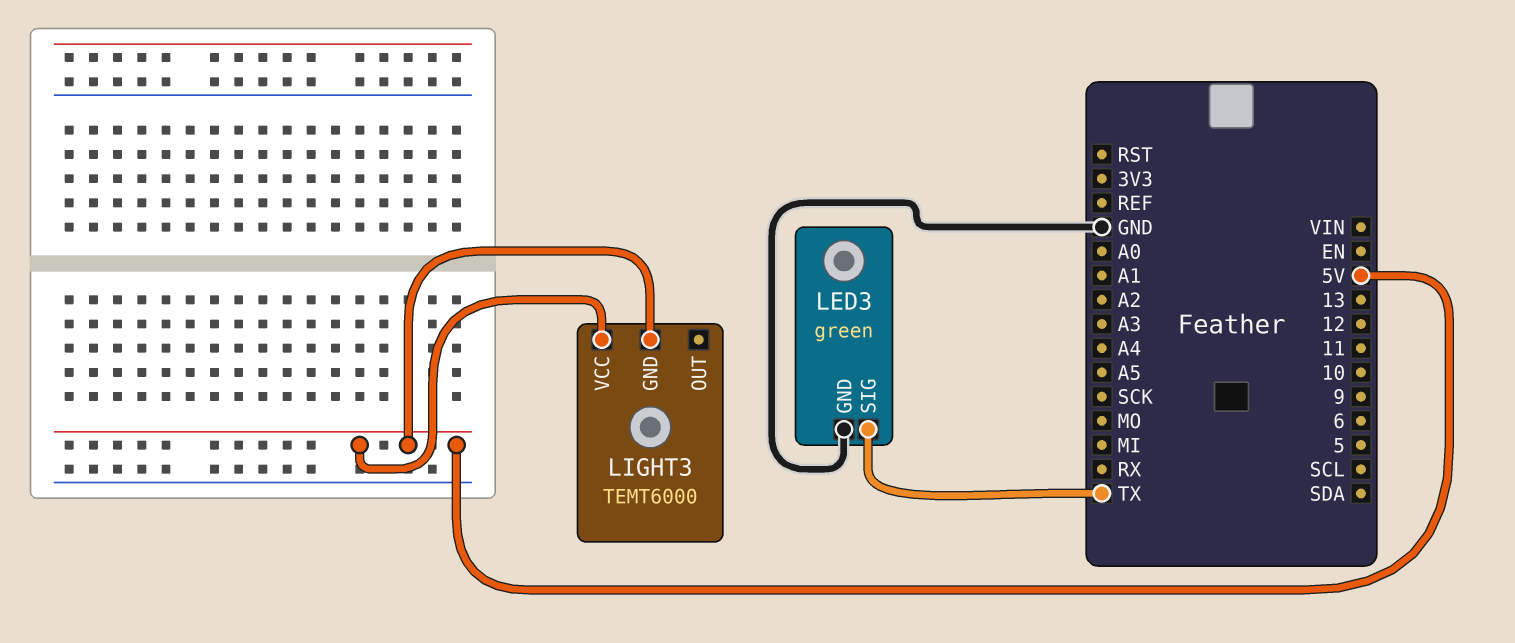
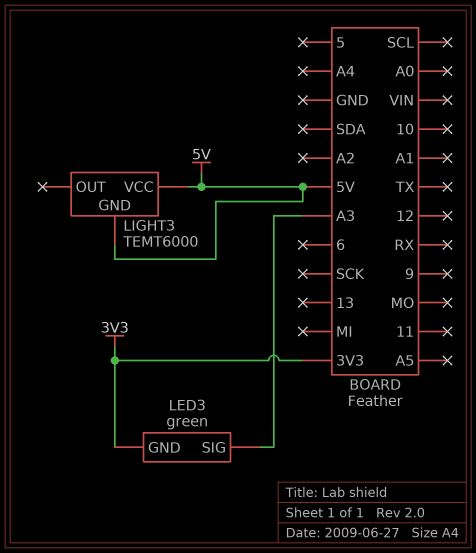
LED3 pin GND: GND -> 3V3
LED3 pin SIG: TX -> A3

